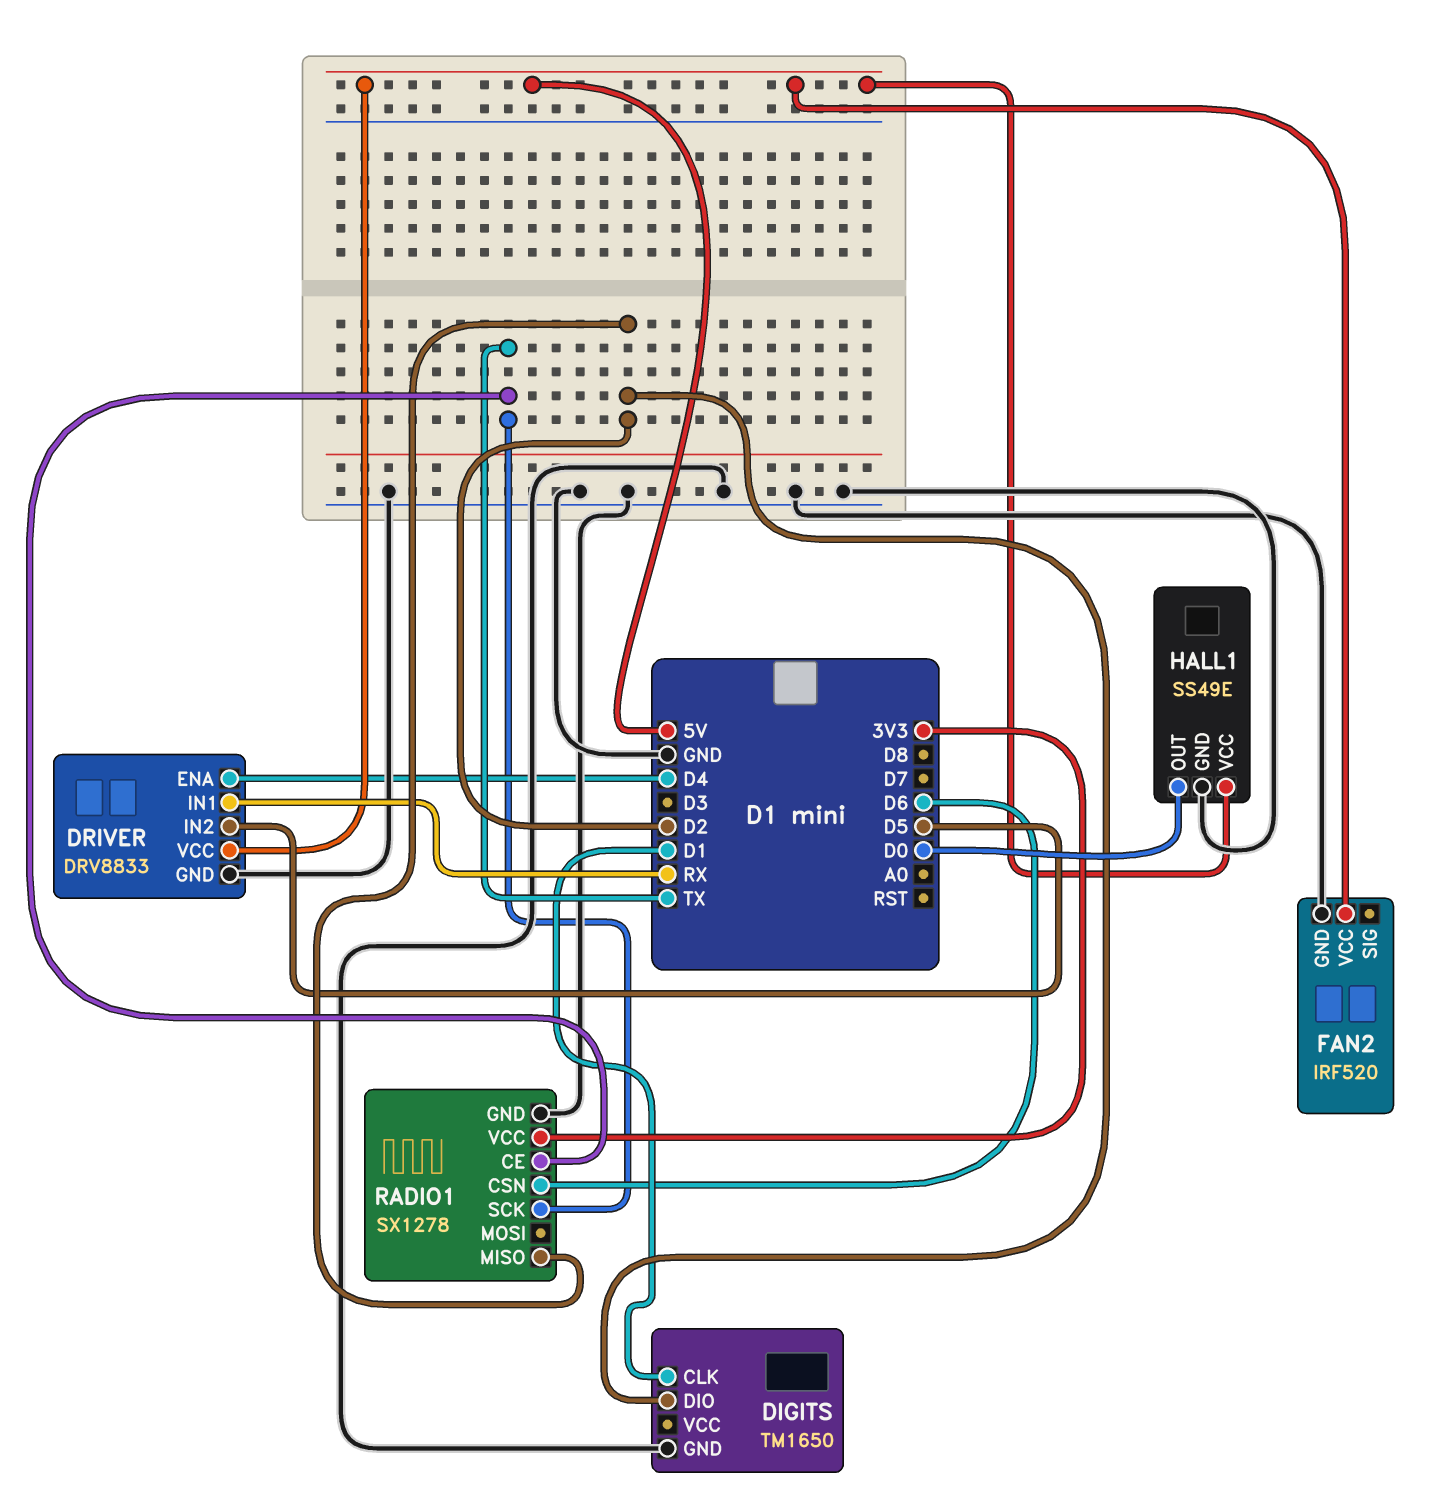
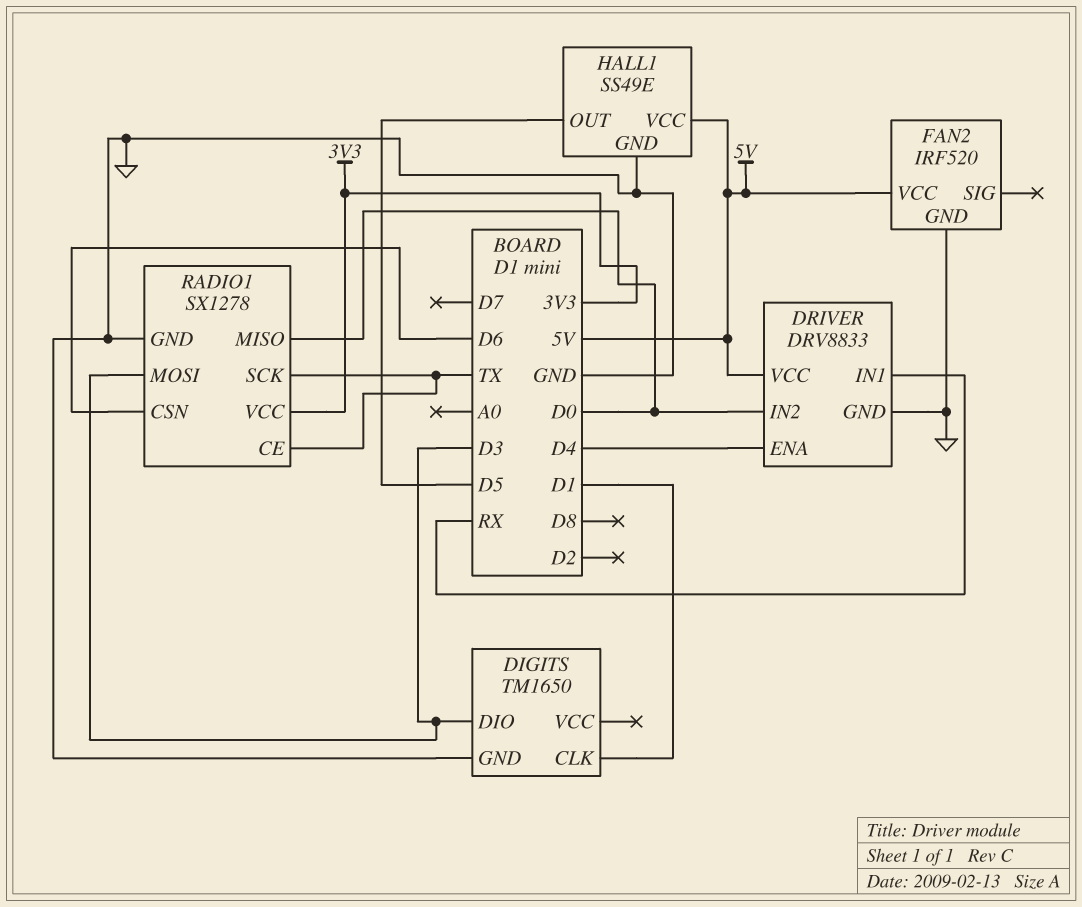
DIGITS pin DIO: D2 -> D3
DRIVER pin IN2: D5 -> D0
HALL1 pin OUT: D0 -> D5
RADIO1 pin MISO: D2 -> D0
RADIO1 pin MOSI: none -> D3

